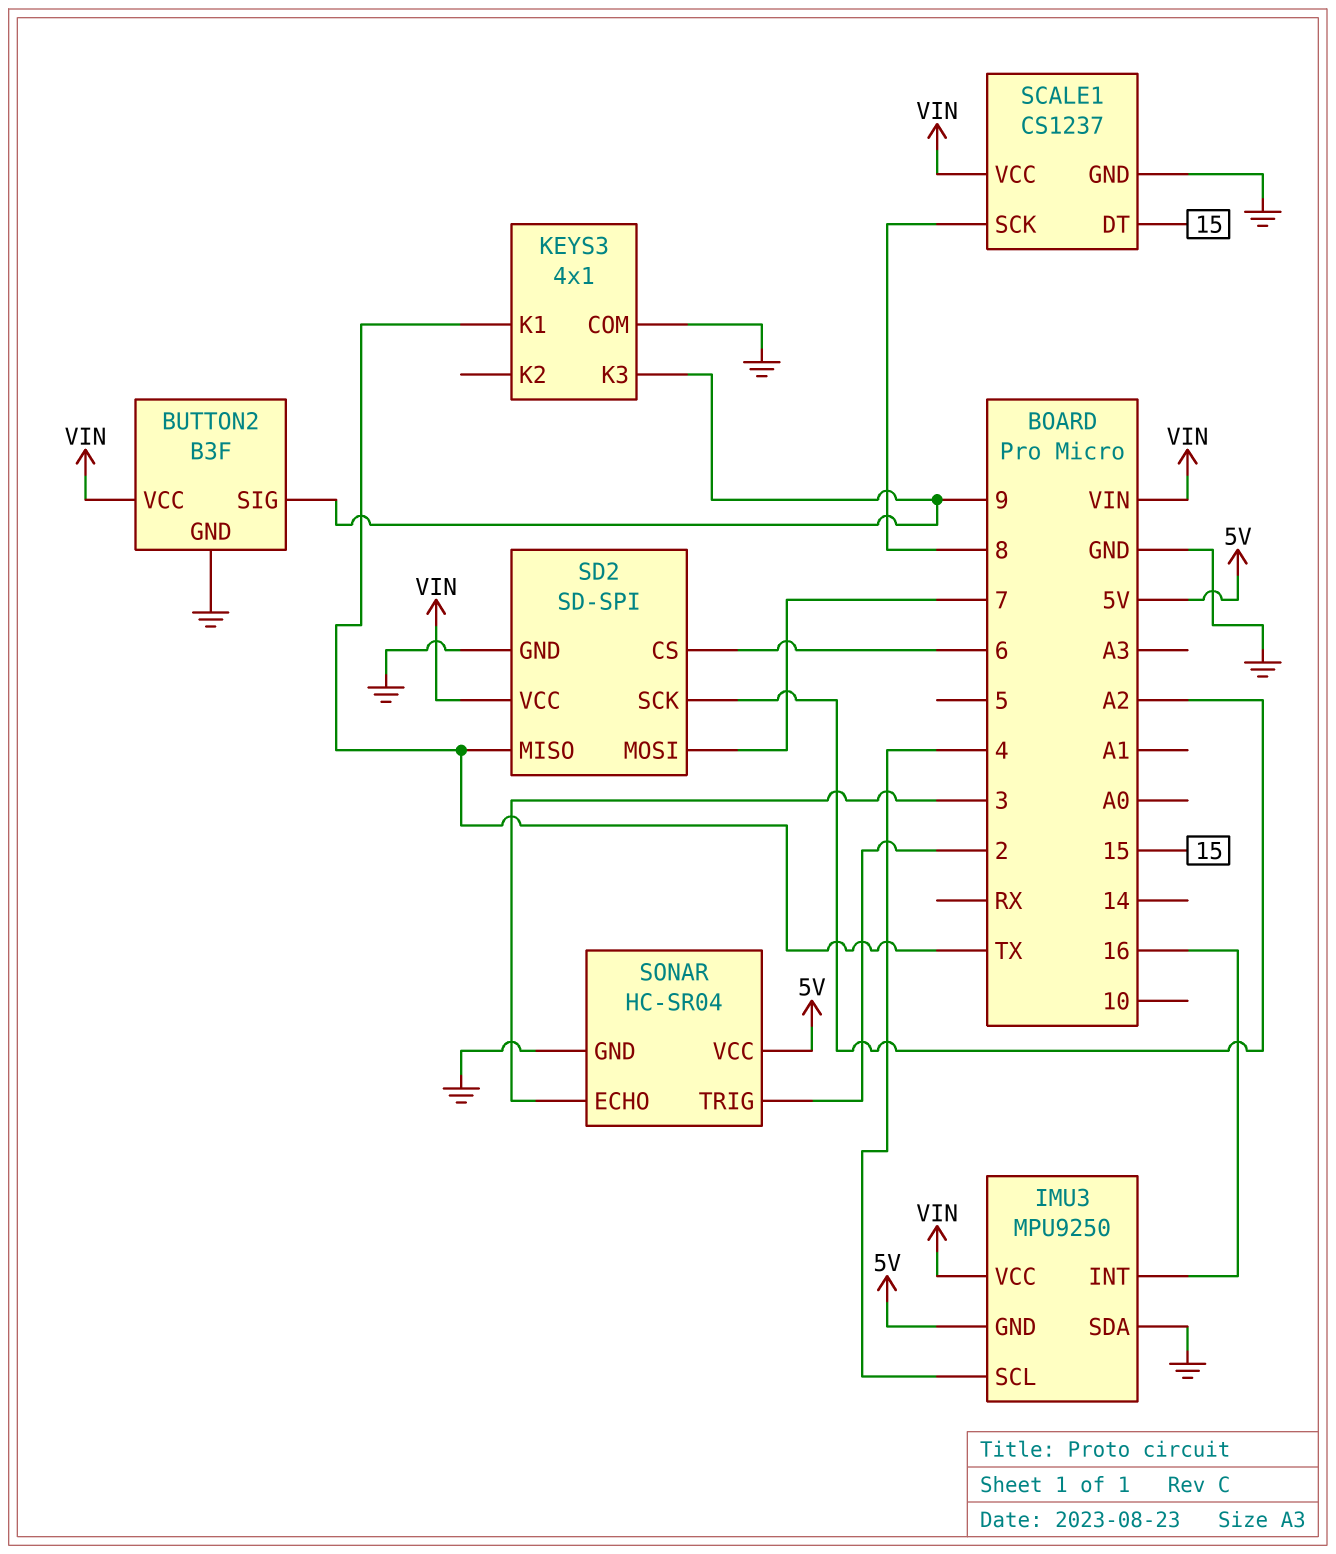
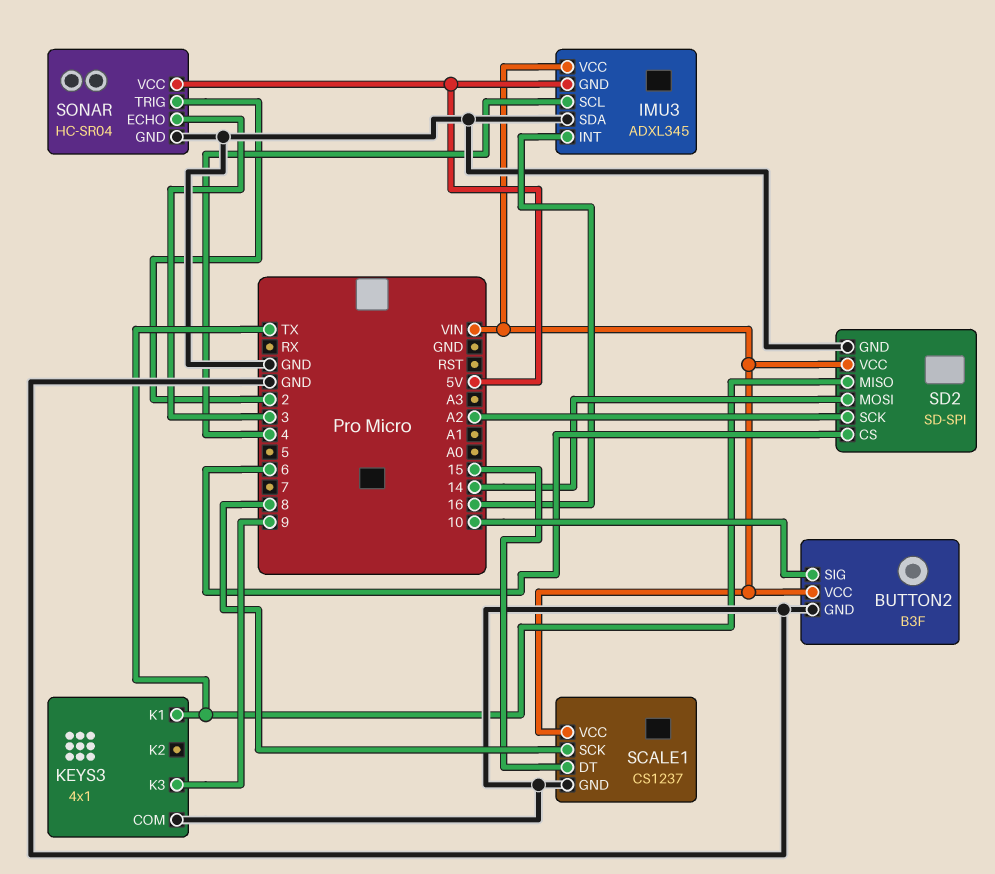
BUTTON2 pin SIG: 9 -> 10
IMU3: MPU9250 -> ADXL345
SD2 pin MOSI: 7 -> 14

